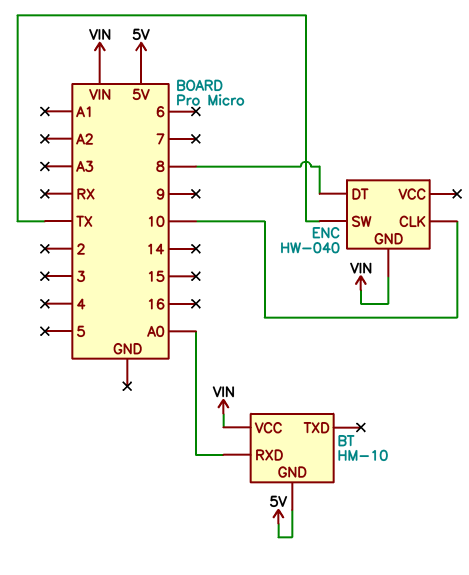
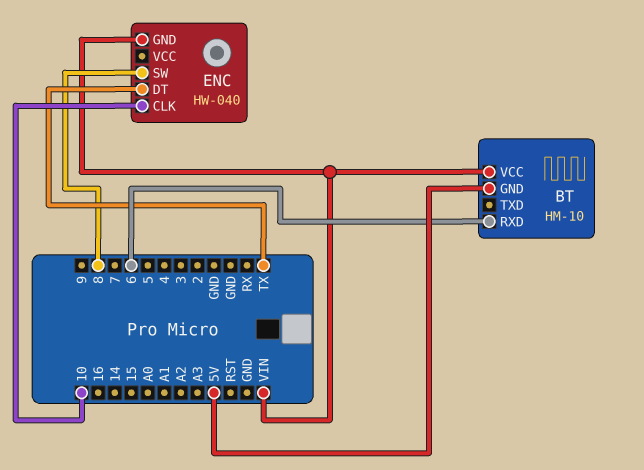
BT pin RXD: A0 -> 6
ENC pin DT: 8 -> TX
ENC pin SW: TX -> 8

